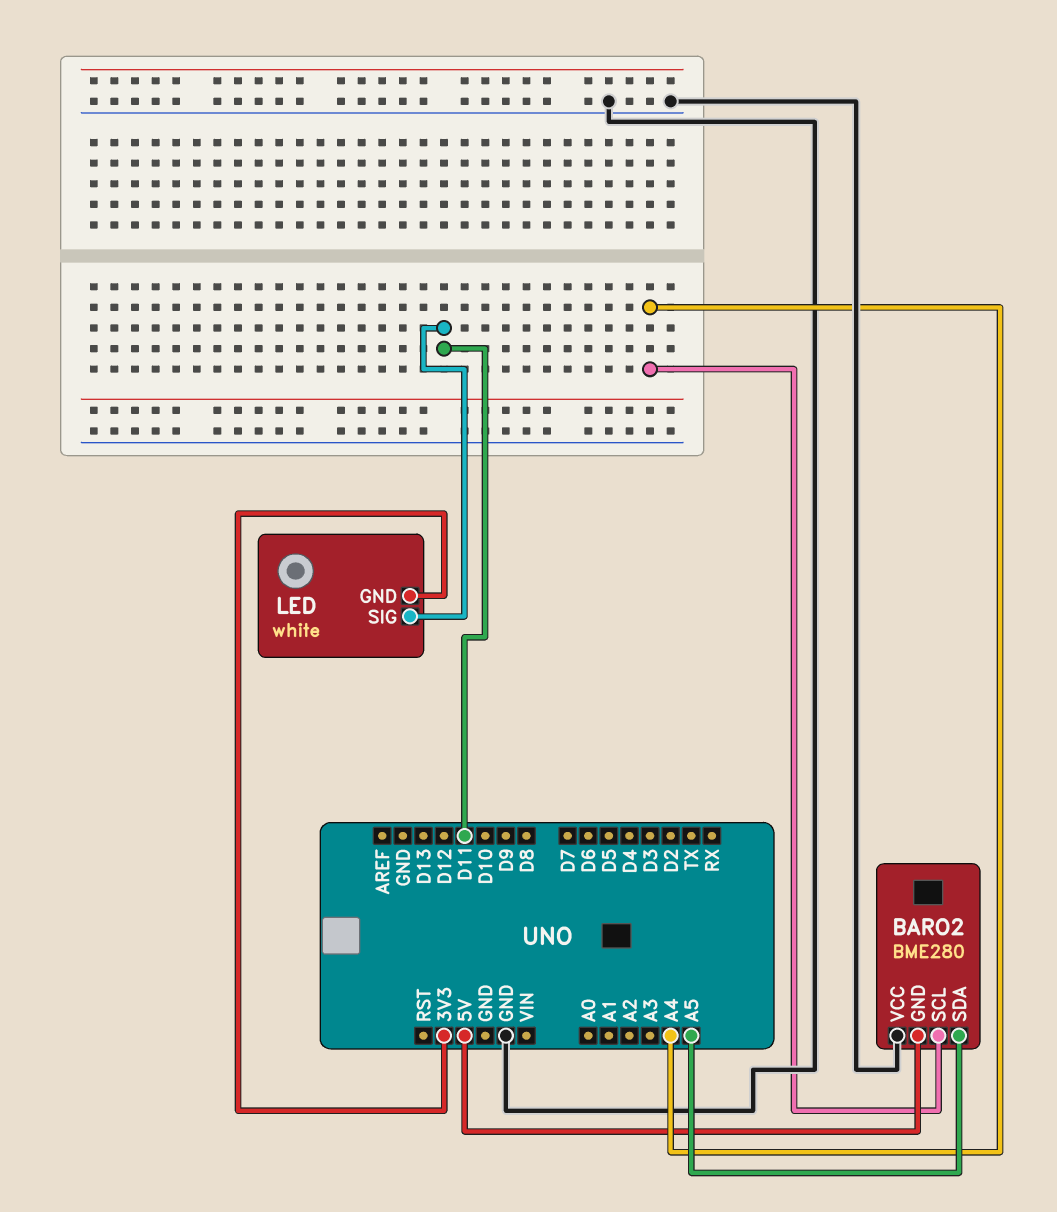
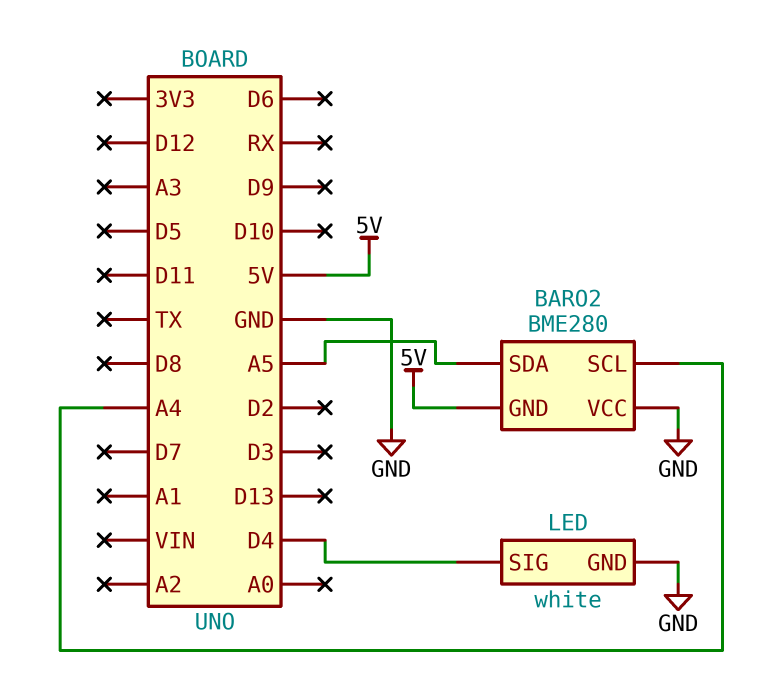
LED pin GND: 3V3 -> GND
LED pin SIG: D11 -> D4

